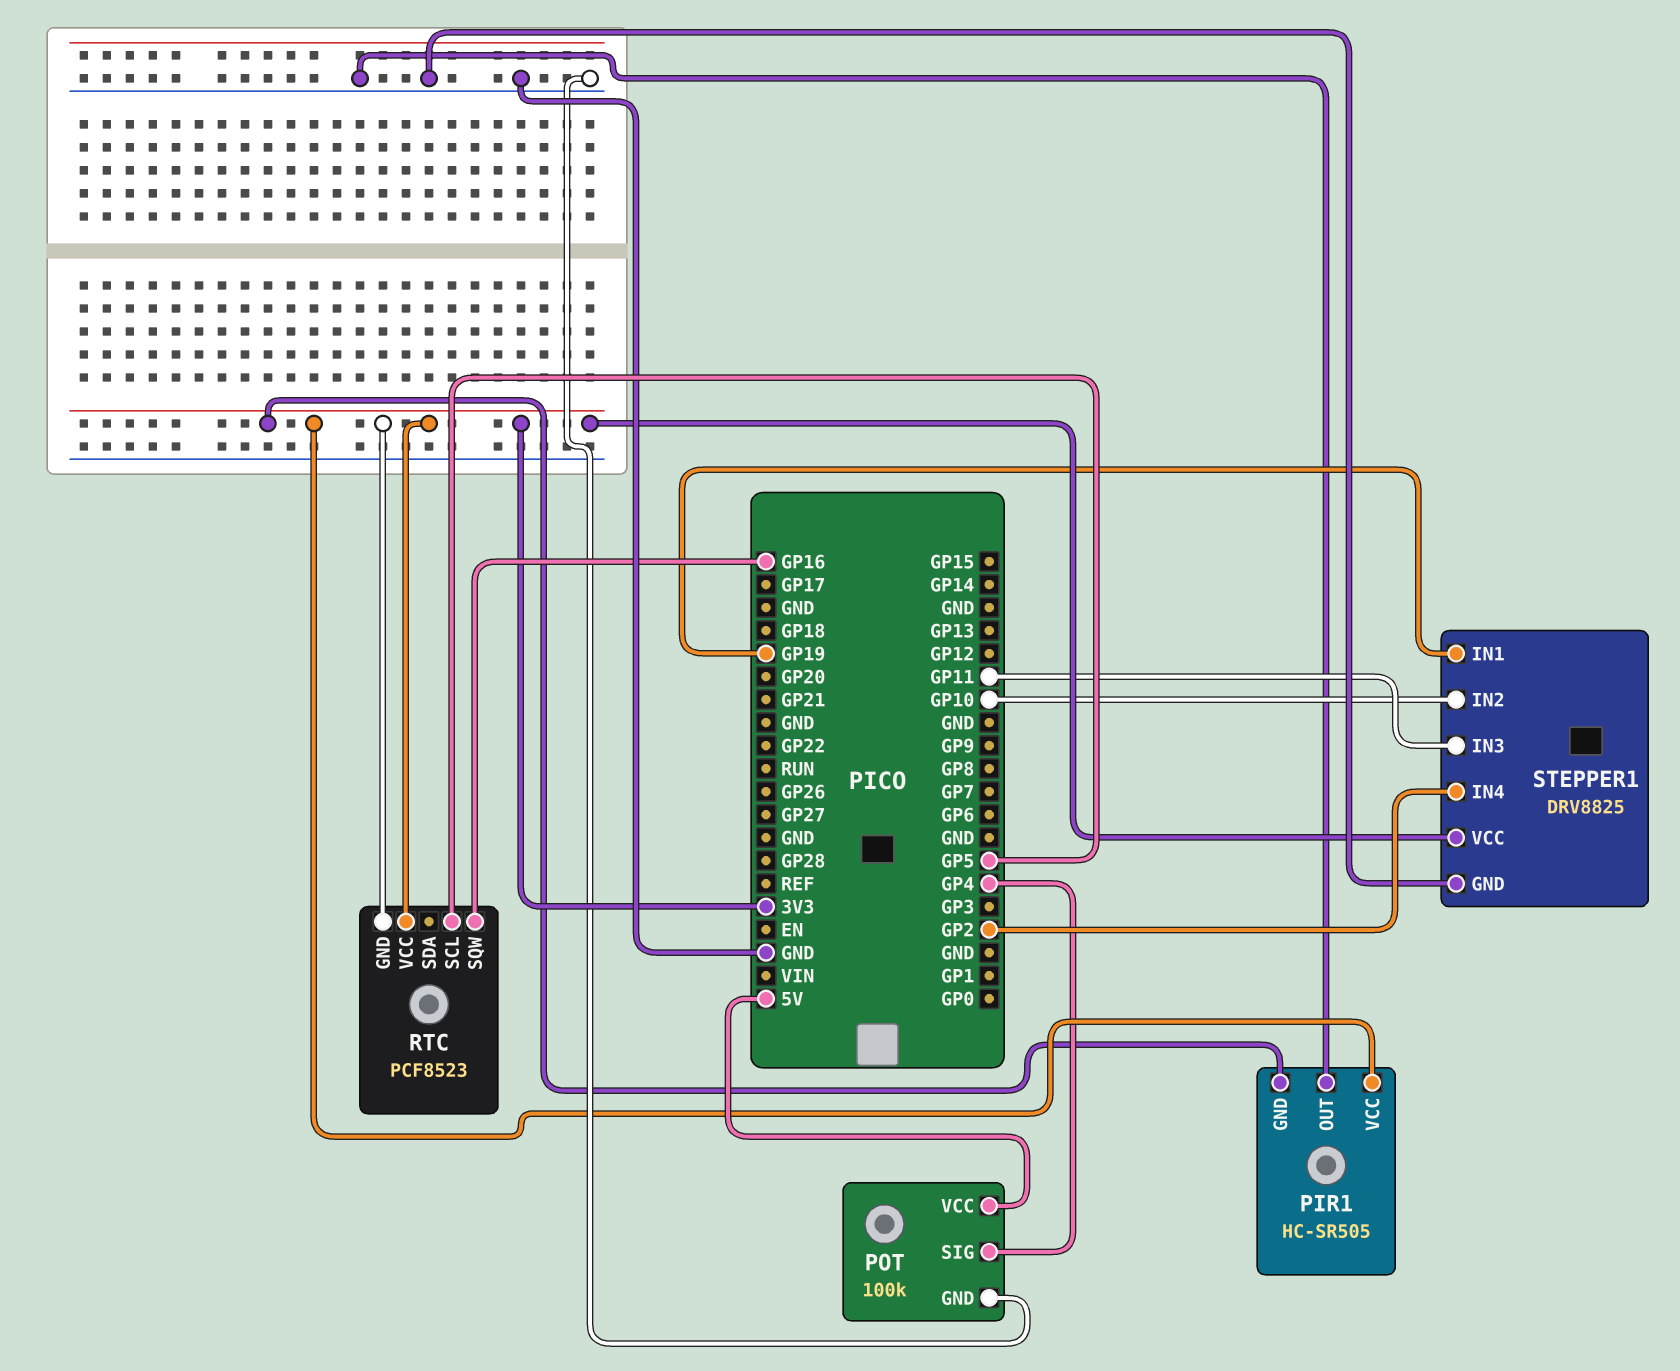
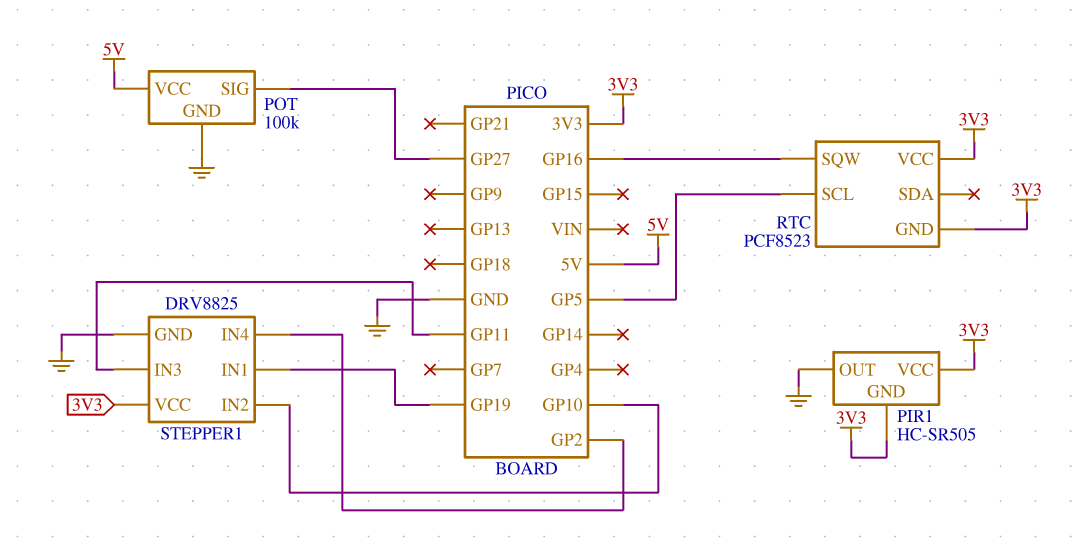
POT pin SIG: GP4 -> GP27

